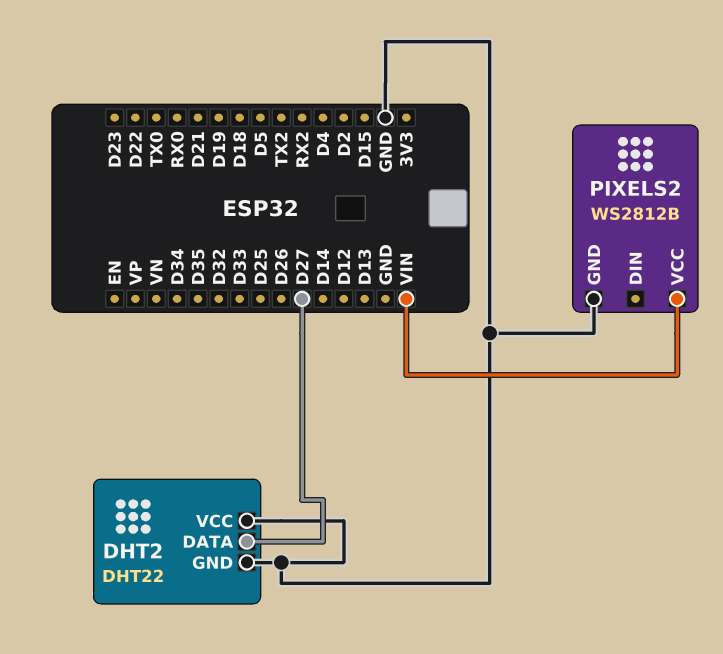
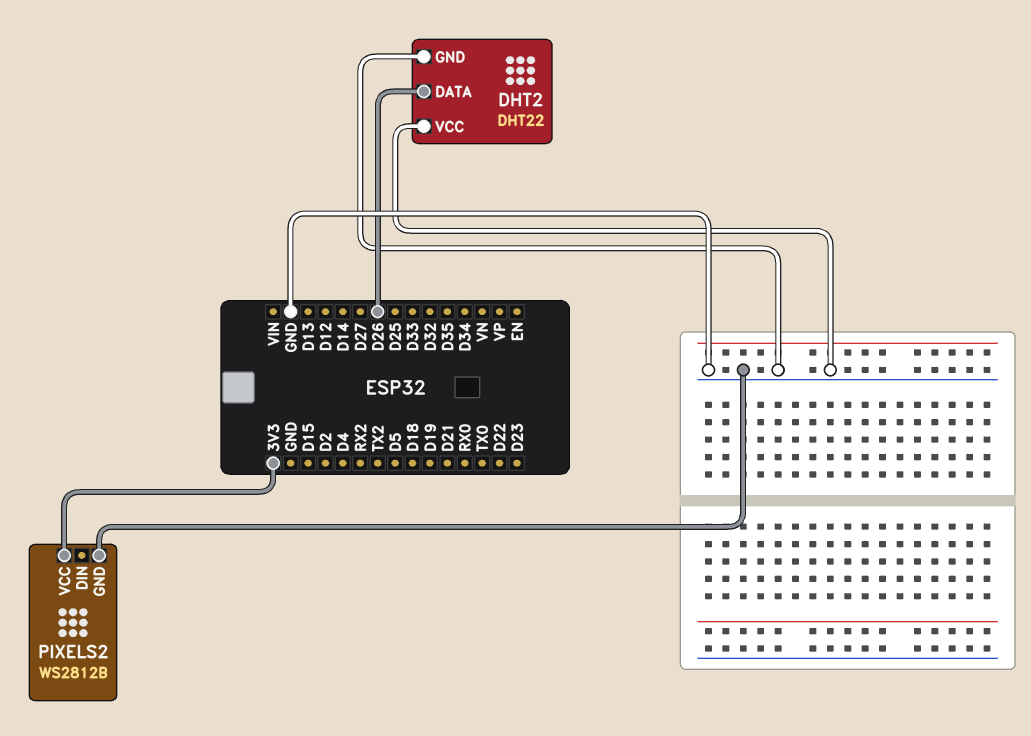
DHT2 pin DATA: D27 -> D26
PIXELS2 pin VCC: VIN -> 3V3

